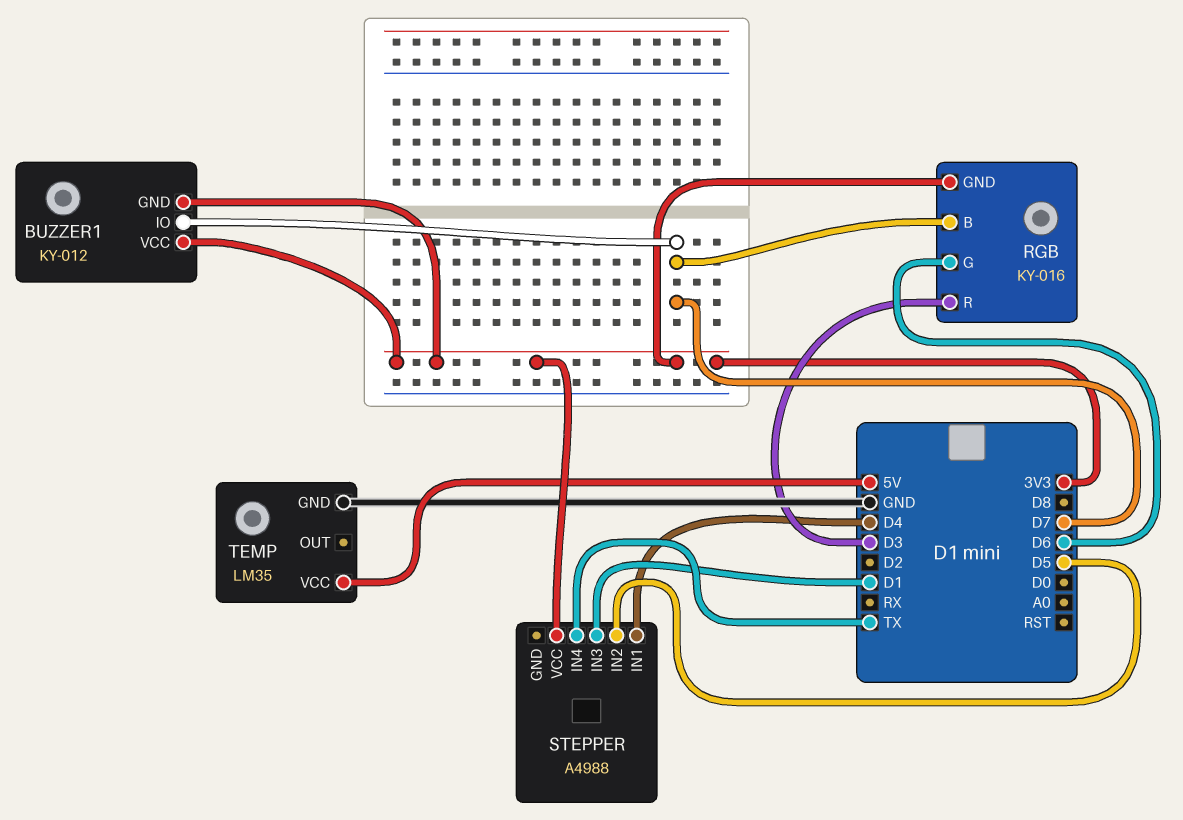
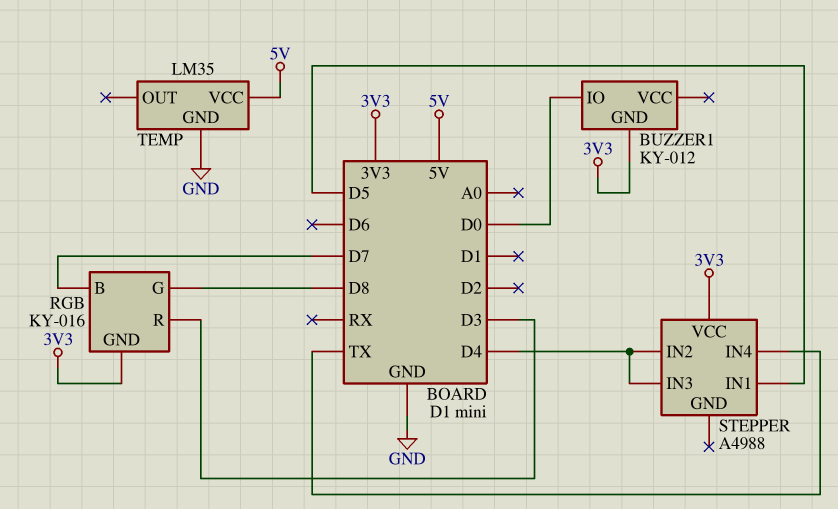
BUZZER1 pin IO: D7 -> D0
BUZZER1 pin VCC: 3V3 -> none
RGB pin G: D6 -> D8
STEPPER pin IN1: D4 -> D5
STEPPER pin IN2: D5 -> D4
STEPPER pin IN3: D1 -> D4

